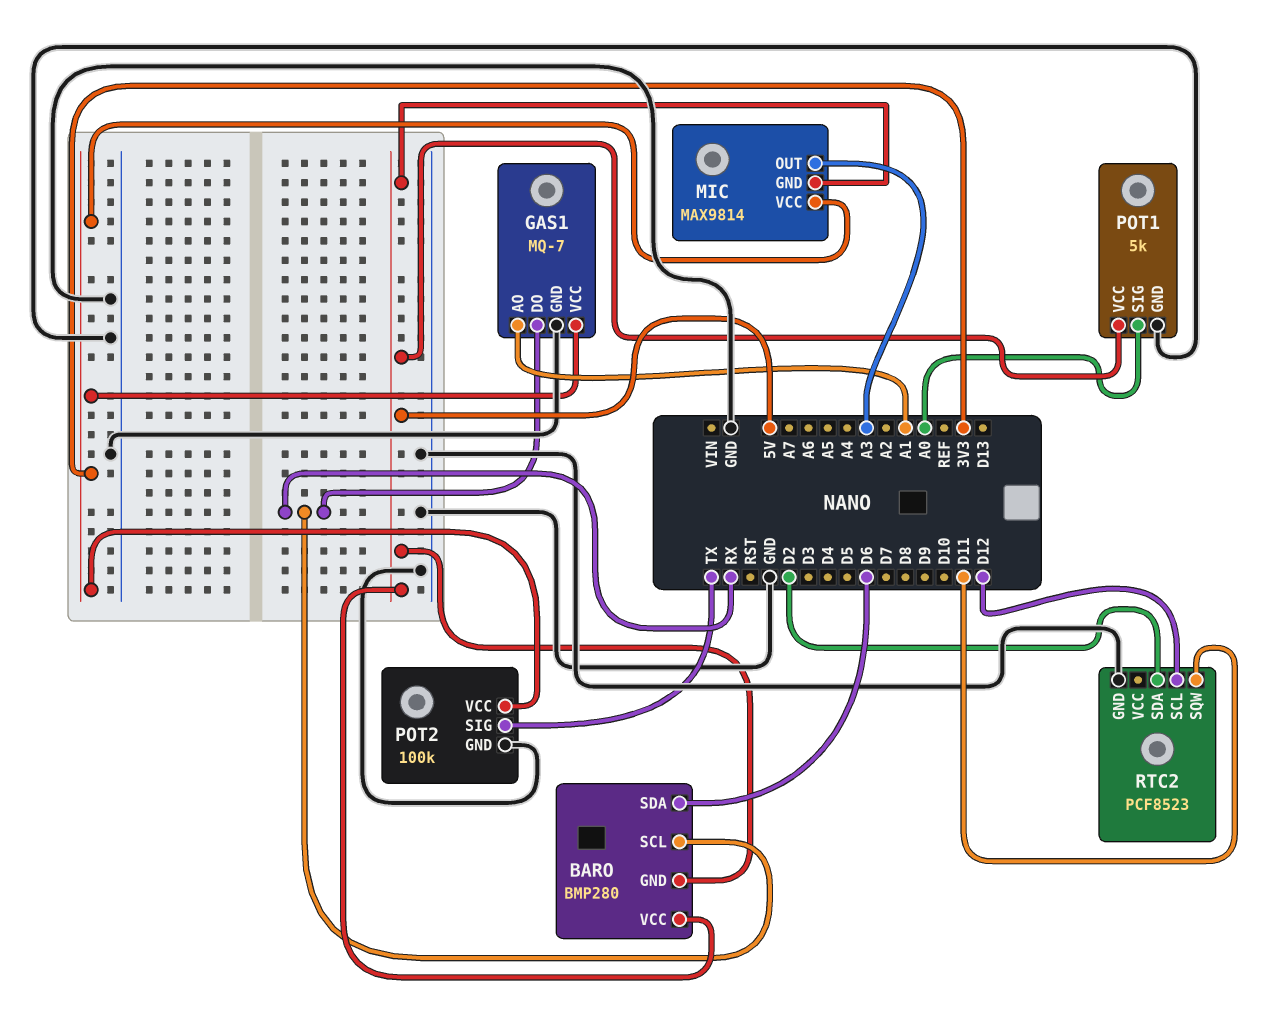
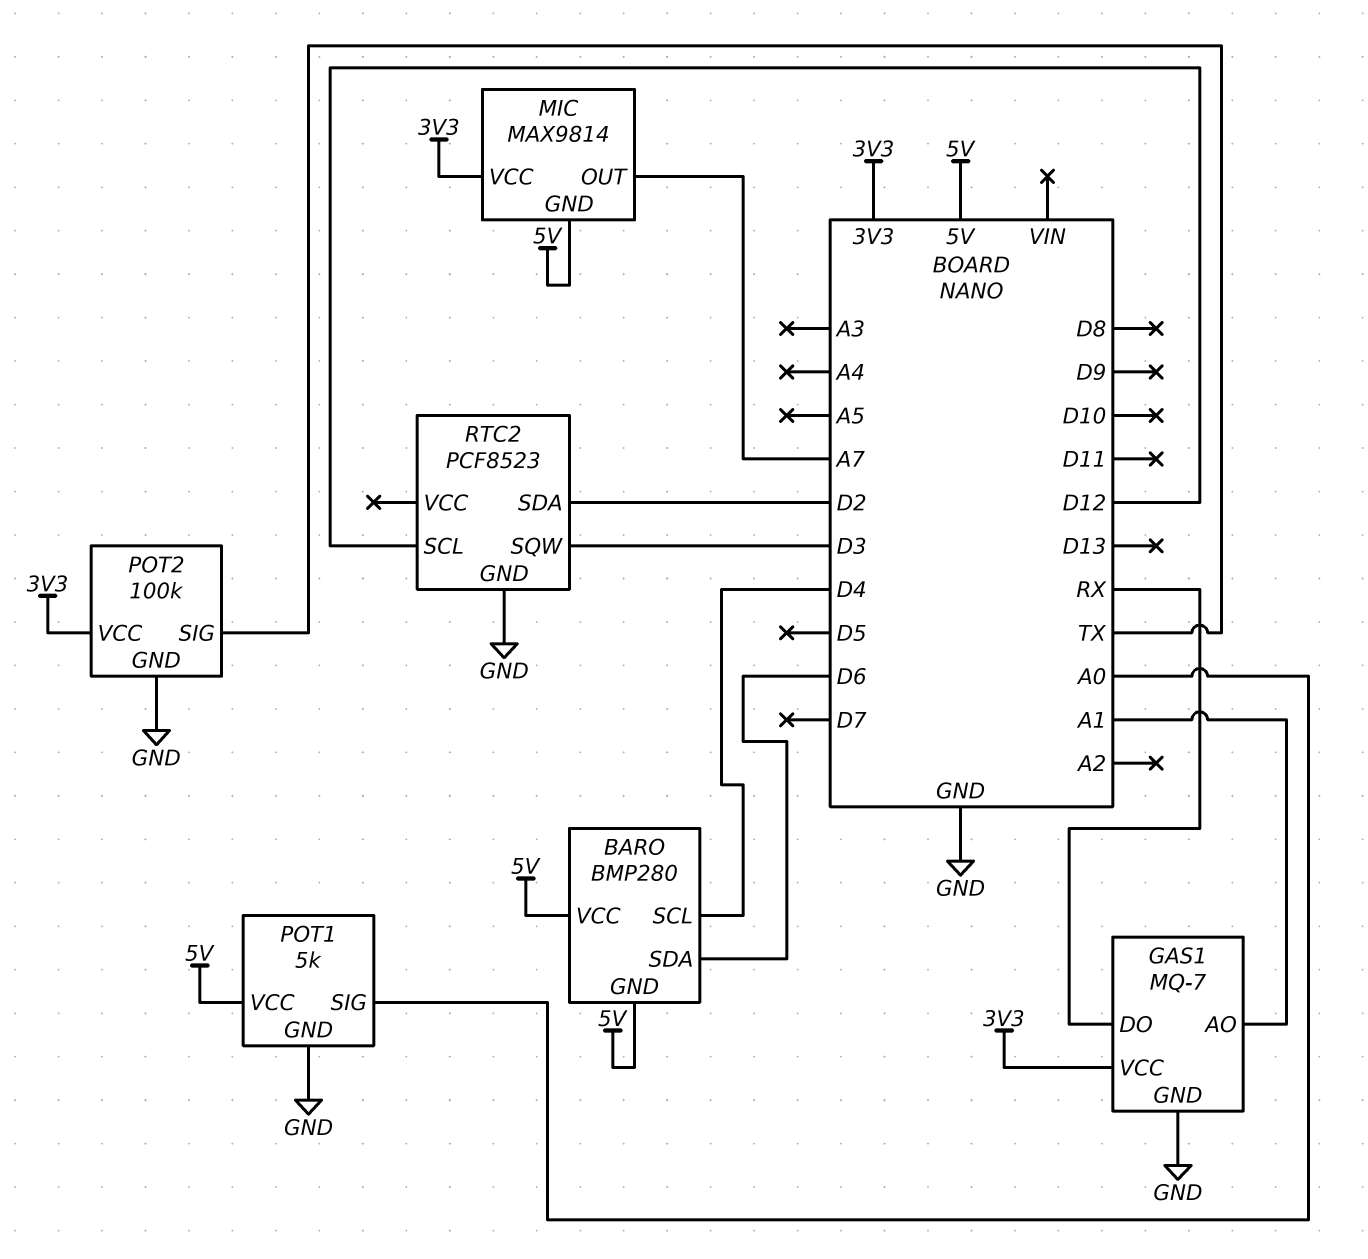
BARO pin SCL: RX -> D4
MIC pin OUT: A3 -> A7
RTC2 pin SQW: D11 -> D3

